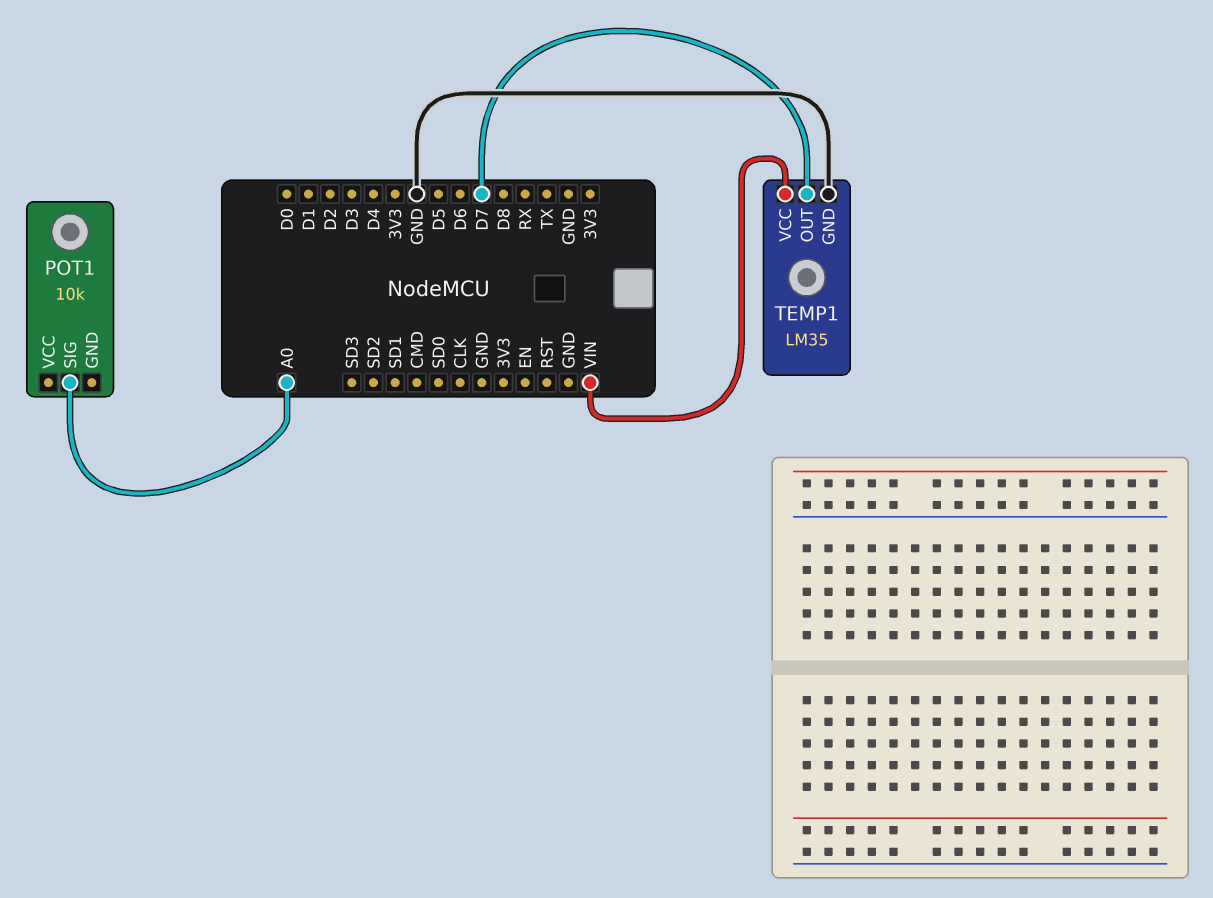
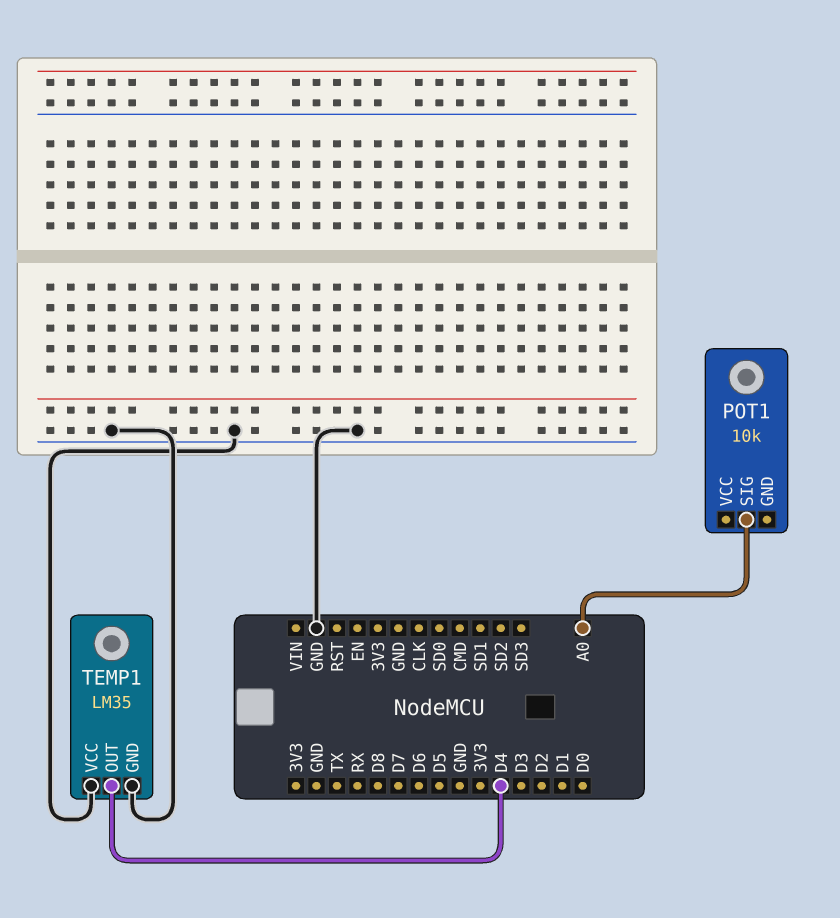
TEMP1 pin OUT: D7 -> D4
TEMP1 pin VCC: VIN -> GND

